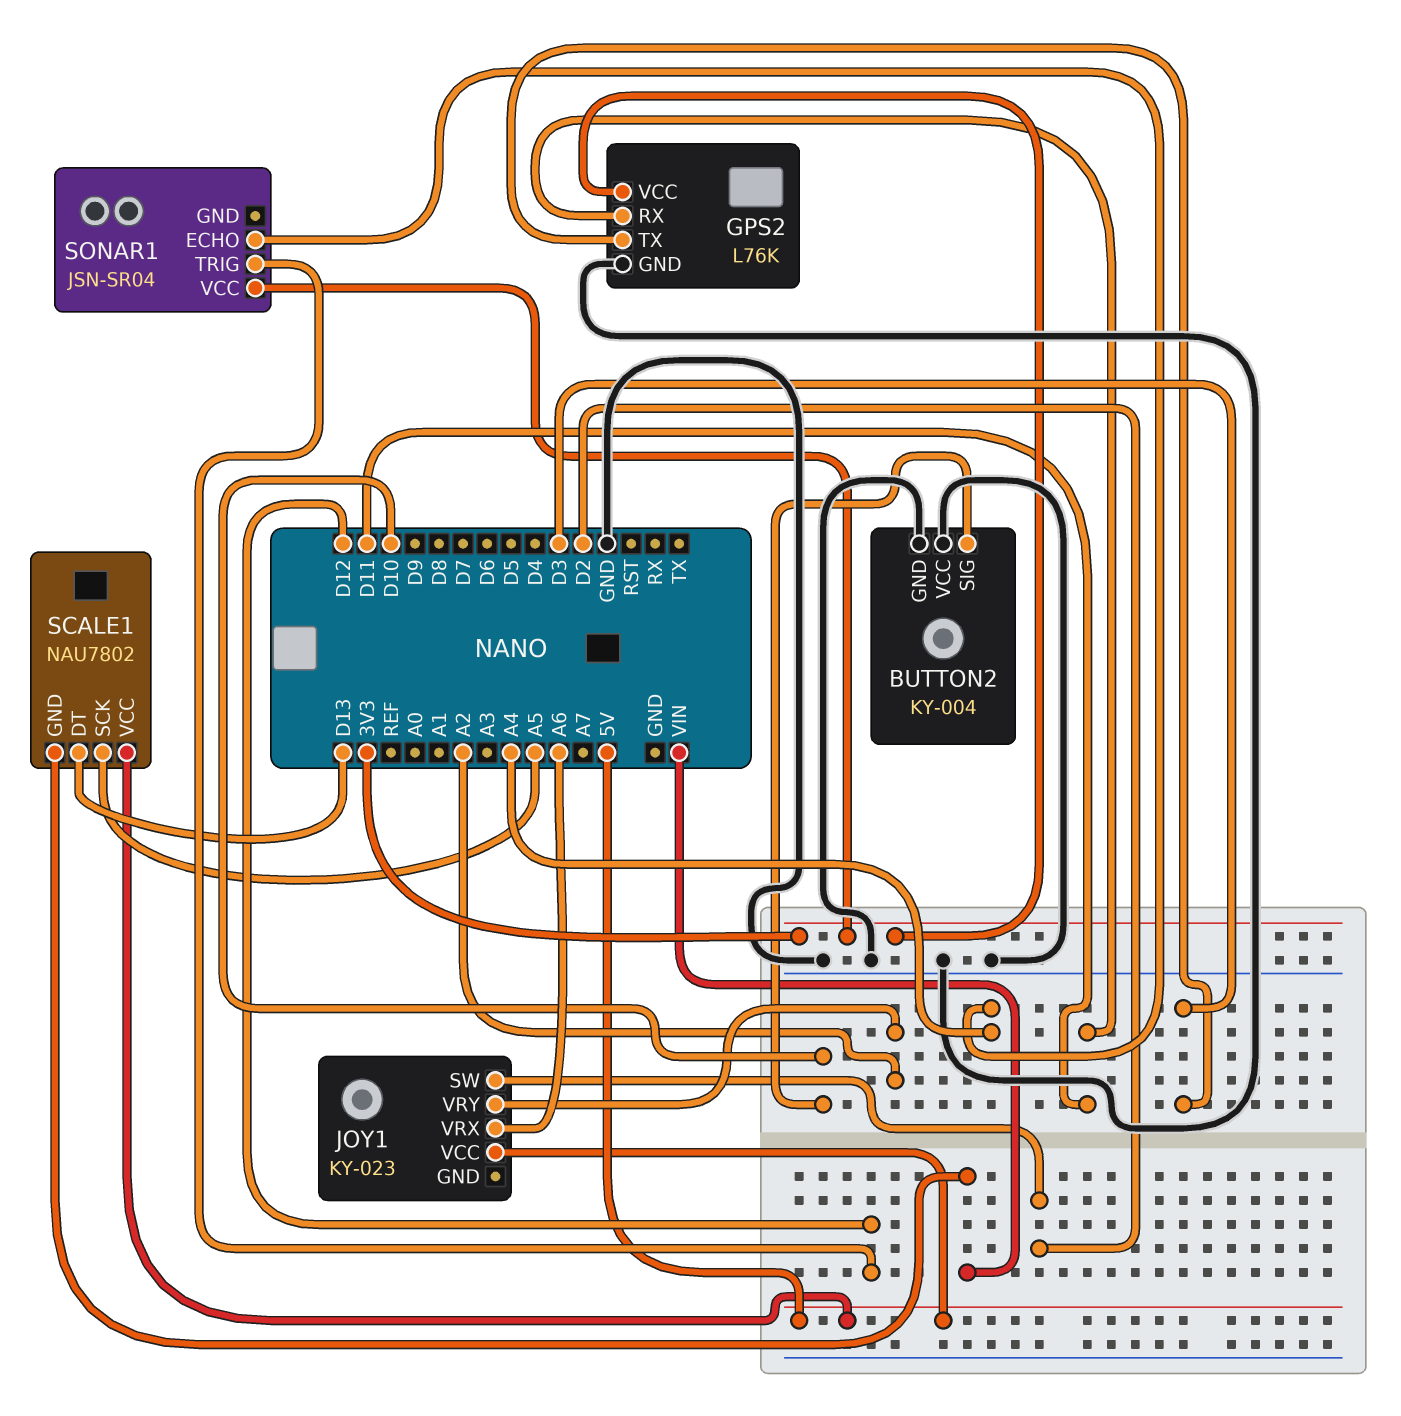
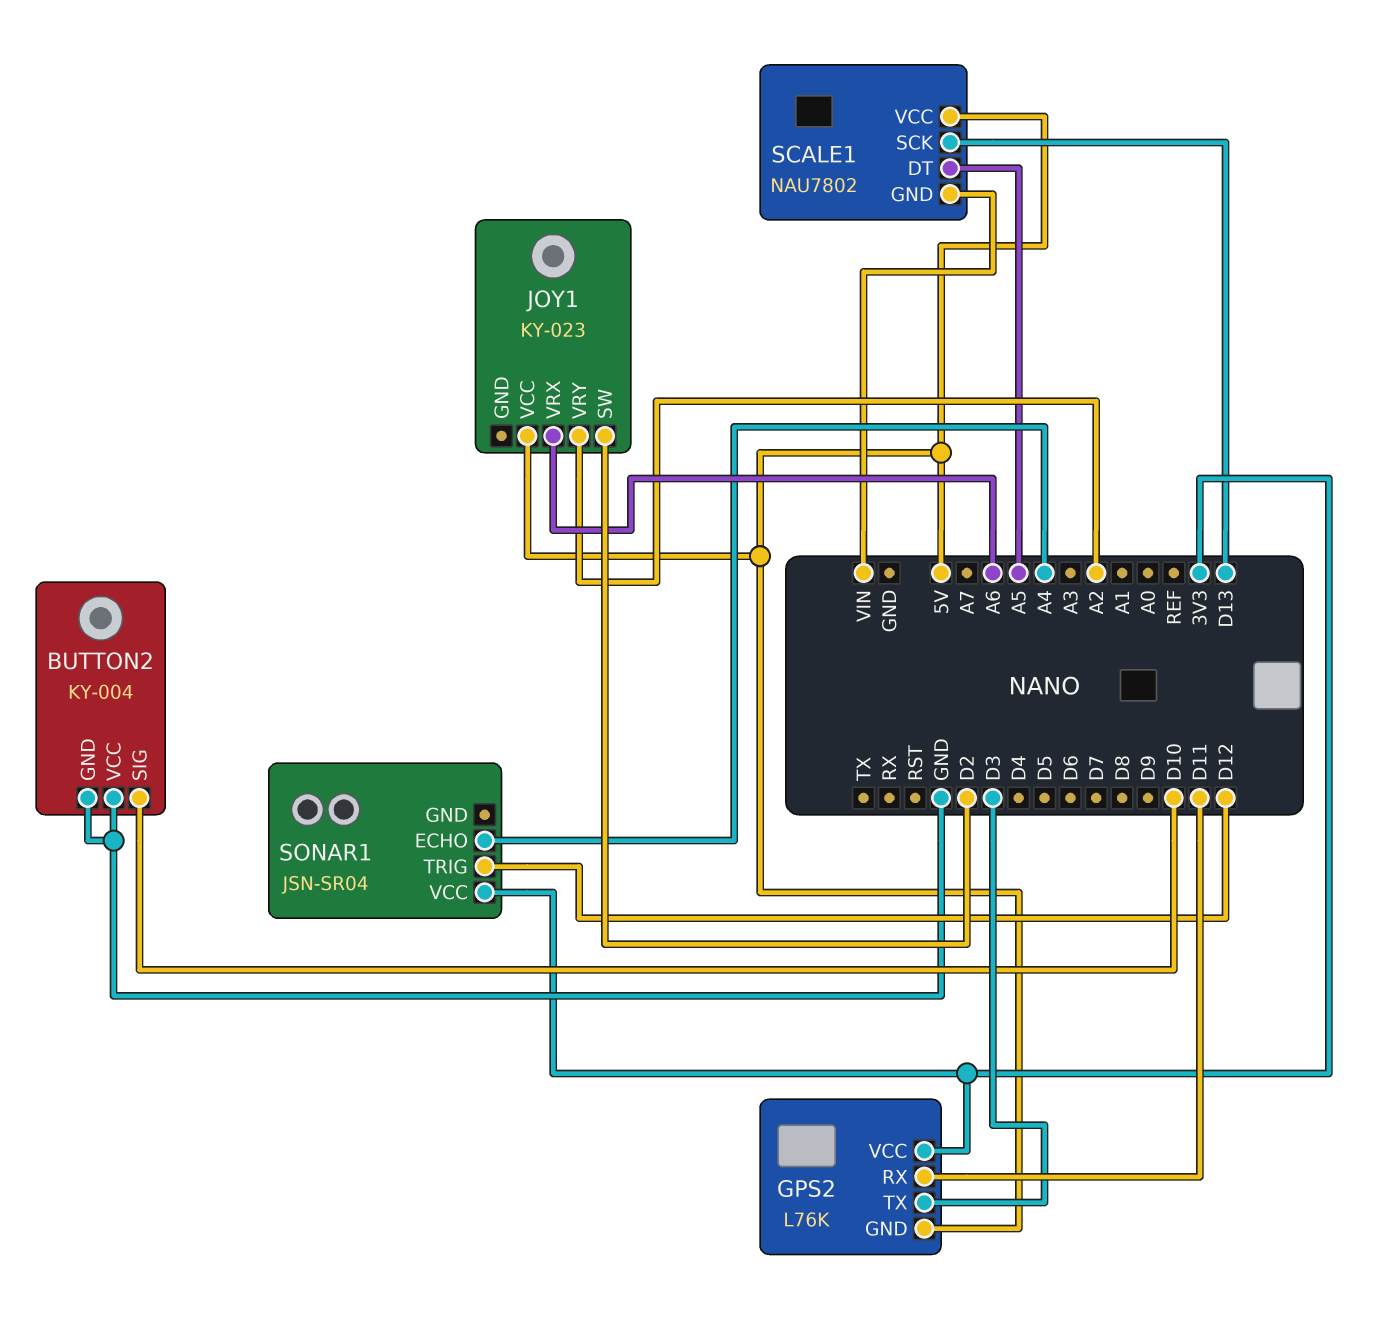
GPS2 pin GND: GND -> 5V
SCALE1 pin DT: D13 -> A5
SCALE1 pin SCK: A5 -> D13

